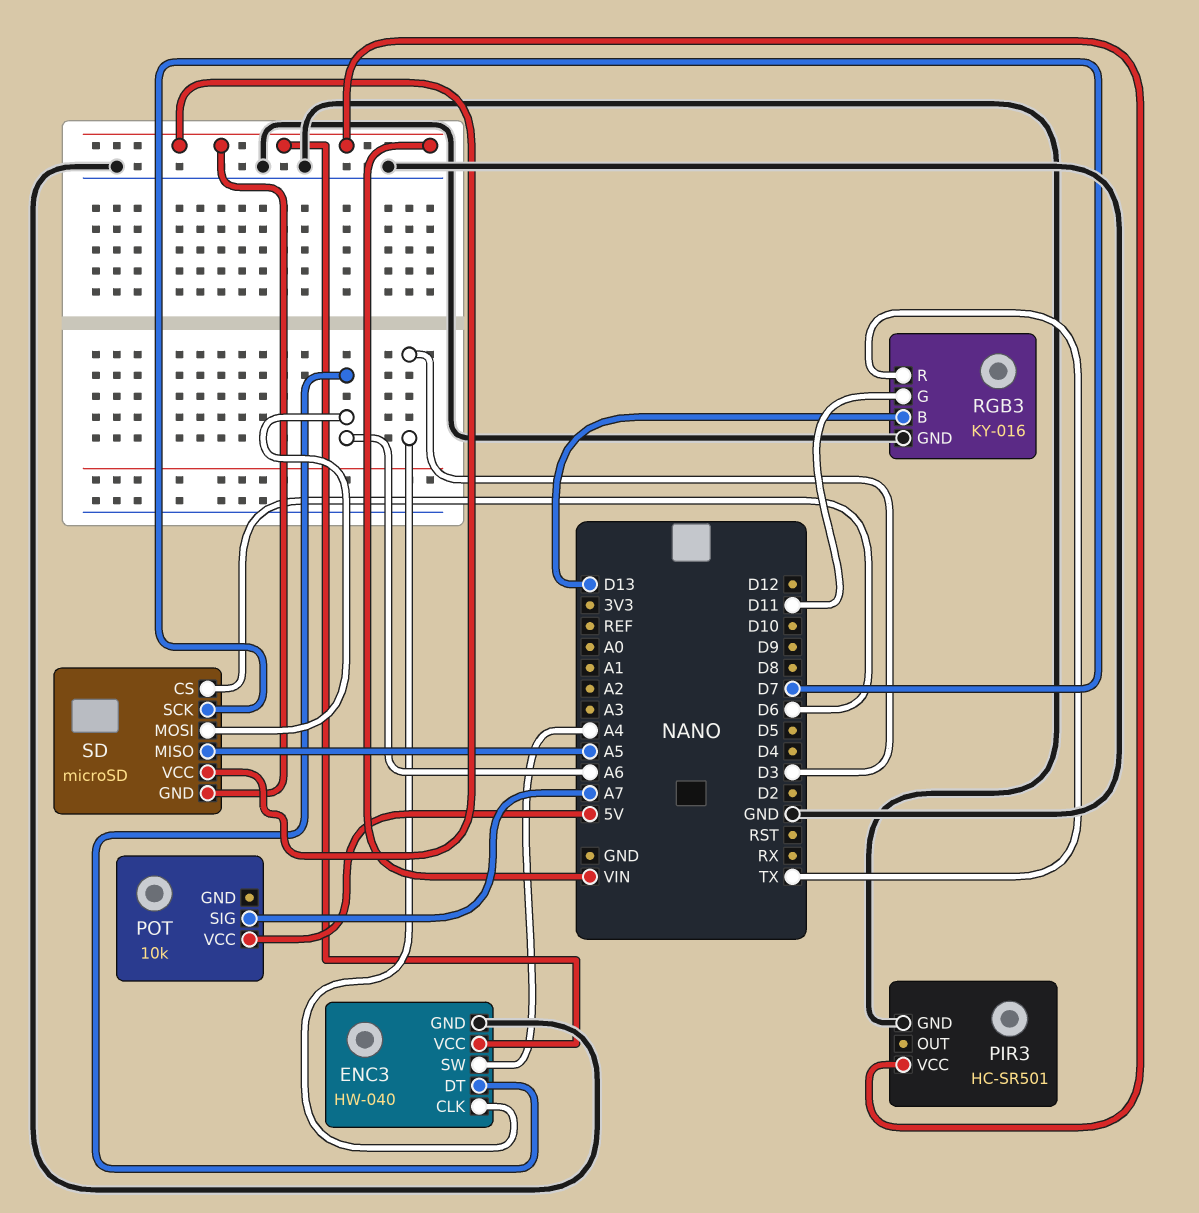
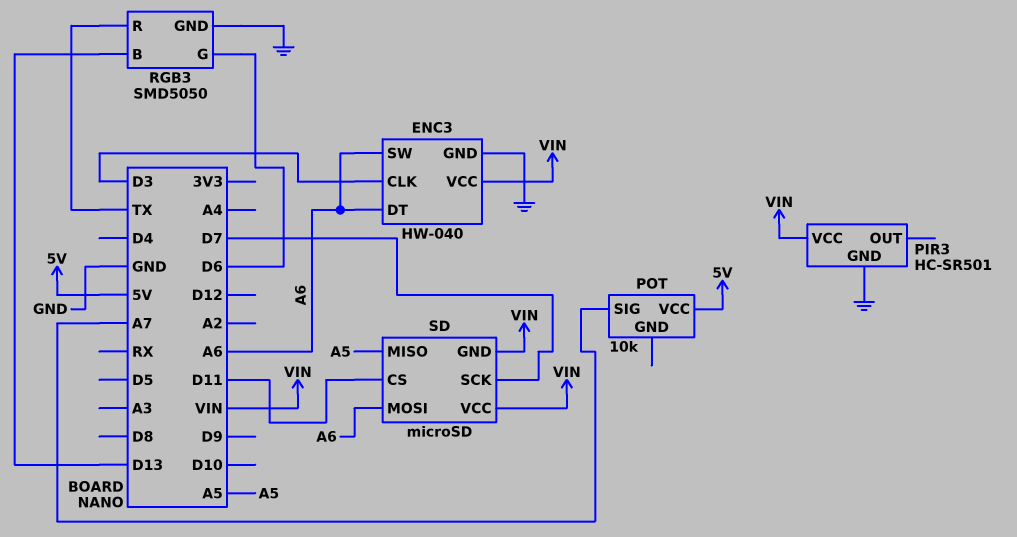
ENC3 pin SW: A4 -> A6
RGB3: KY-016 -> SMD5050
RGB3 pin G: D11 -> D6
SD pin CS: D6 -> D11

